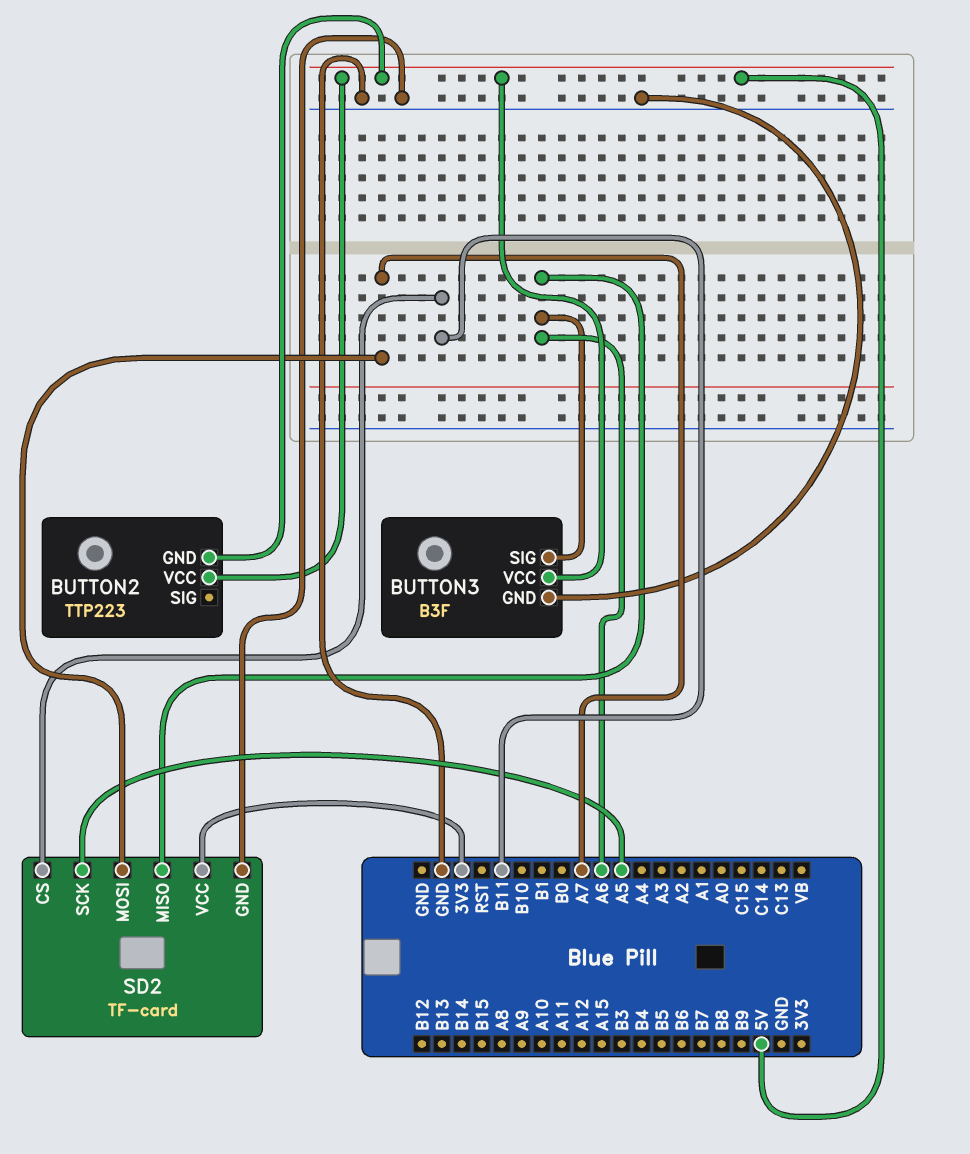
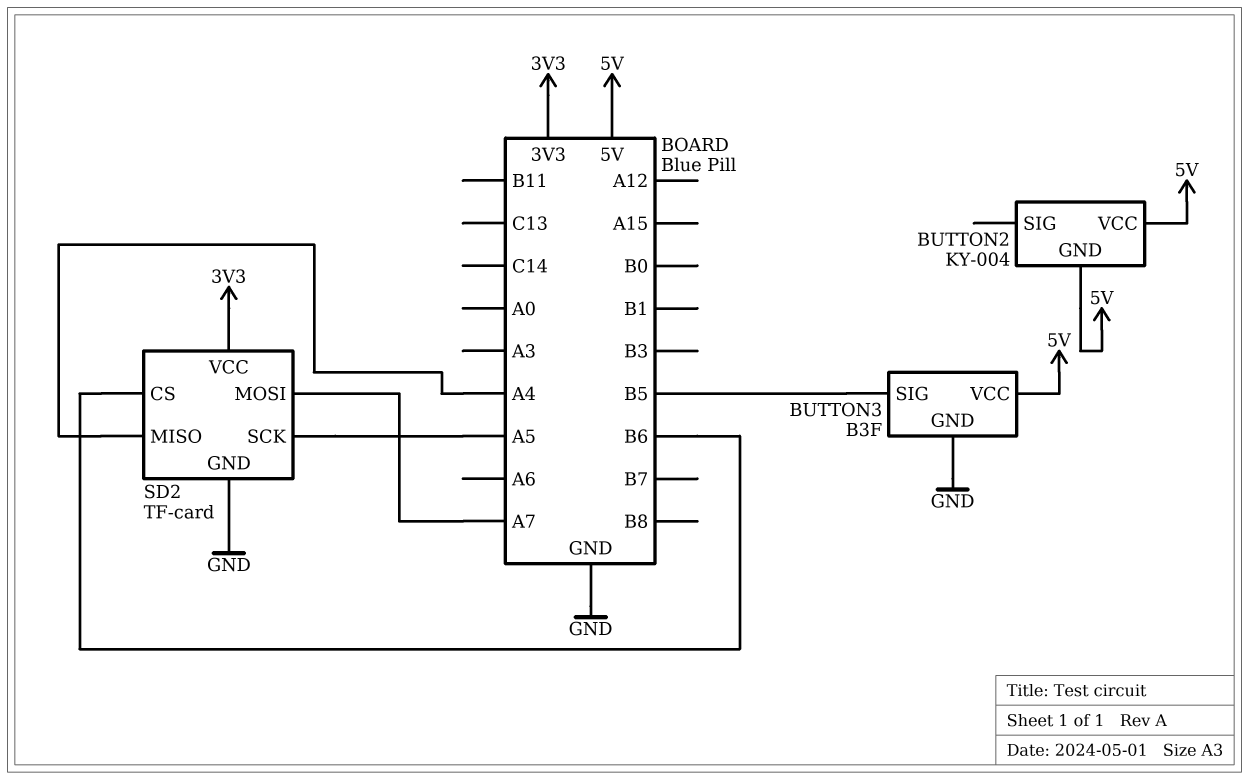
BUTTON2: TTP223 -> KY-004
BUTTON3 pin SIG: A6 -> B5
SD2 pin CS: B11 -> B6
SD2 pin MISO: A6 -> A4

